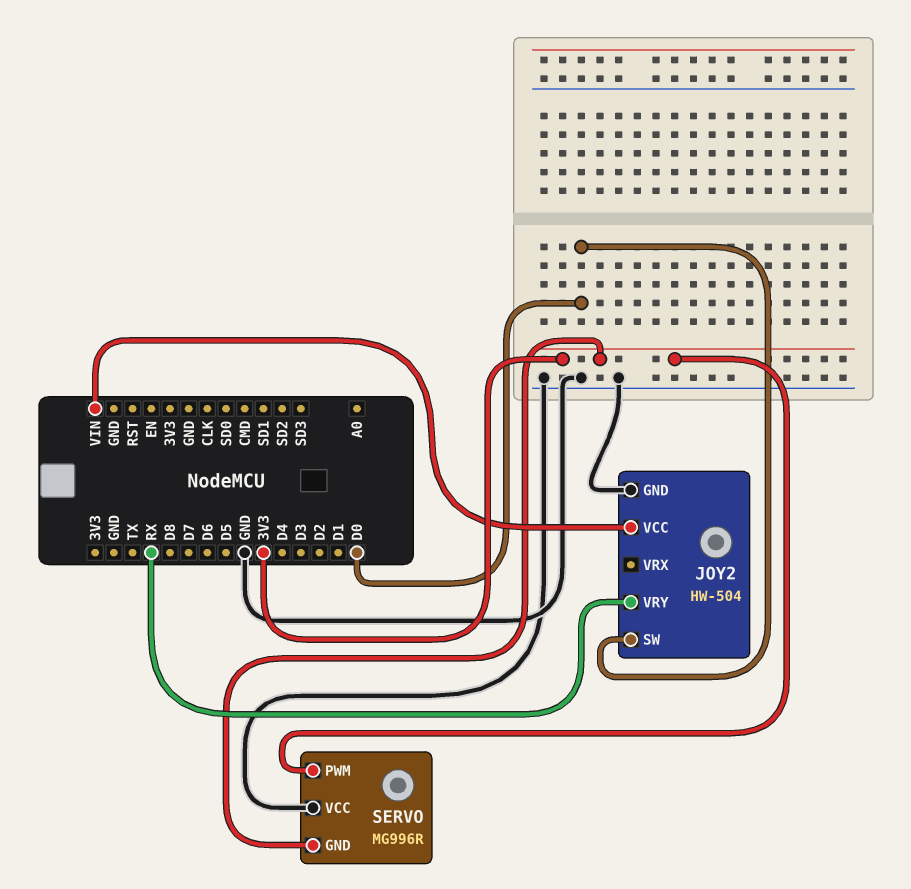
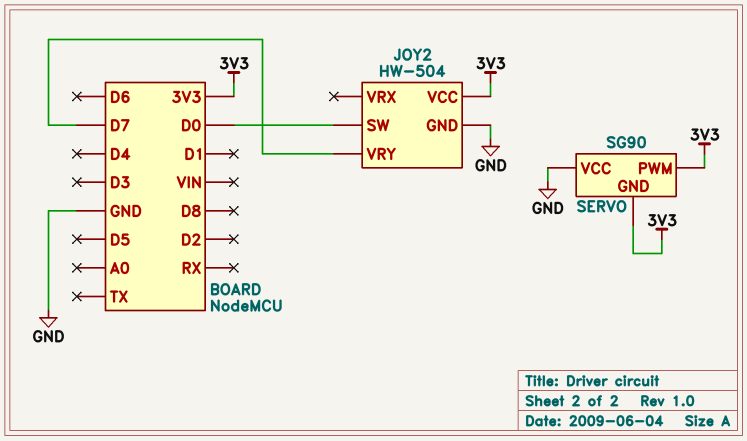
JOY2 pin VCC: VIN -> 3V3
JOY2 pin VRY: RX -> D7
SERVO: MG996R -> SG90

